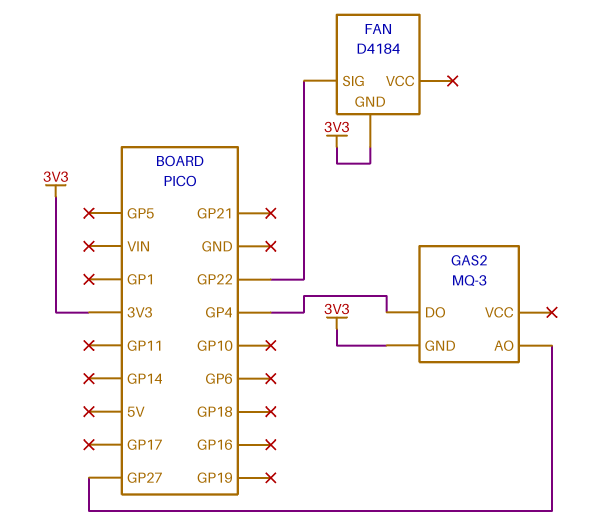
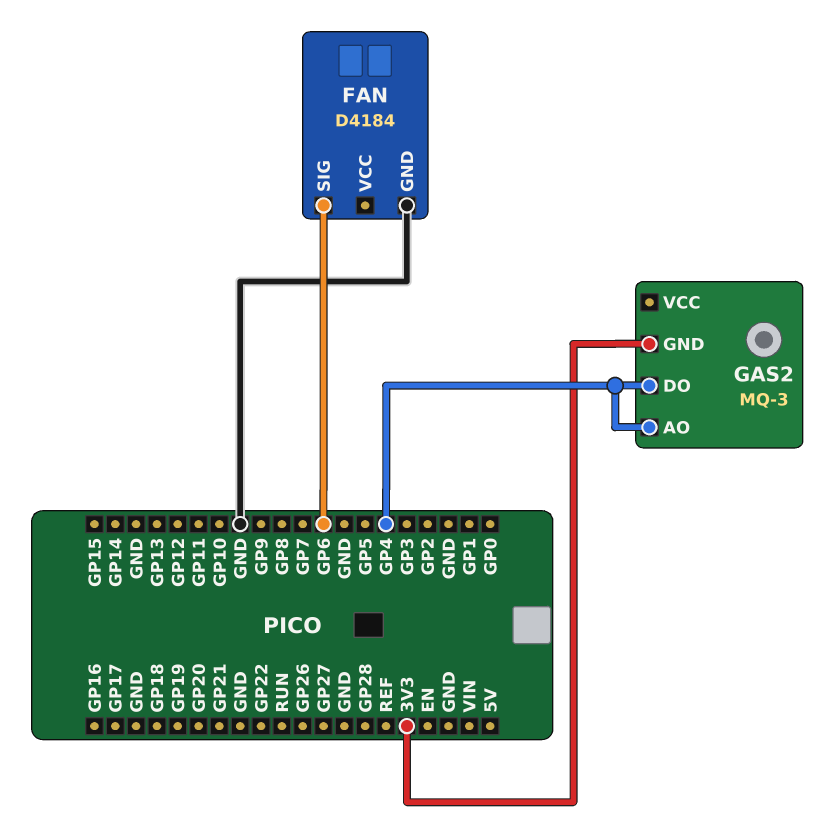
FAN pin GND: 3V3 -> GND
FAN pin SIG: GP22 -> GP6
GAS2 pin AO: GP27 -> GP4

